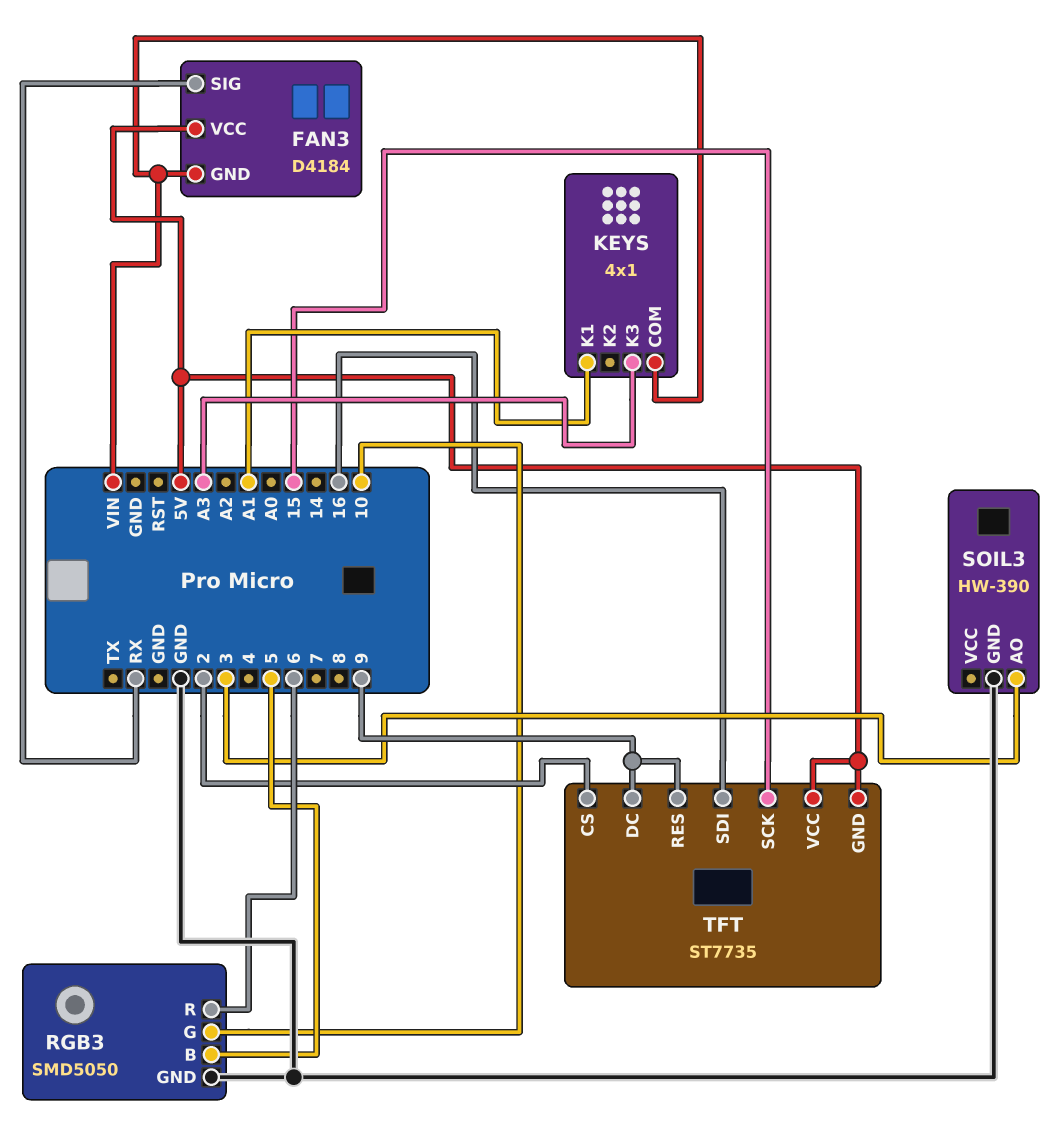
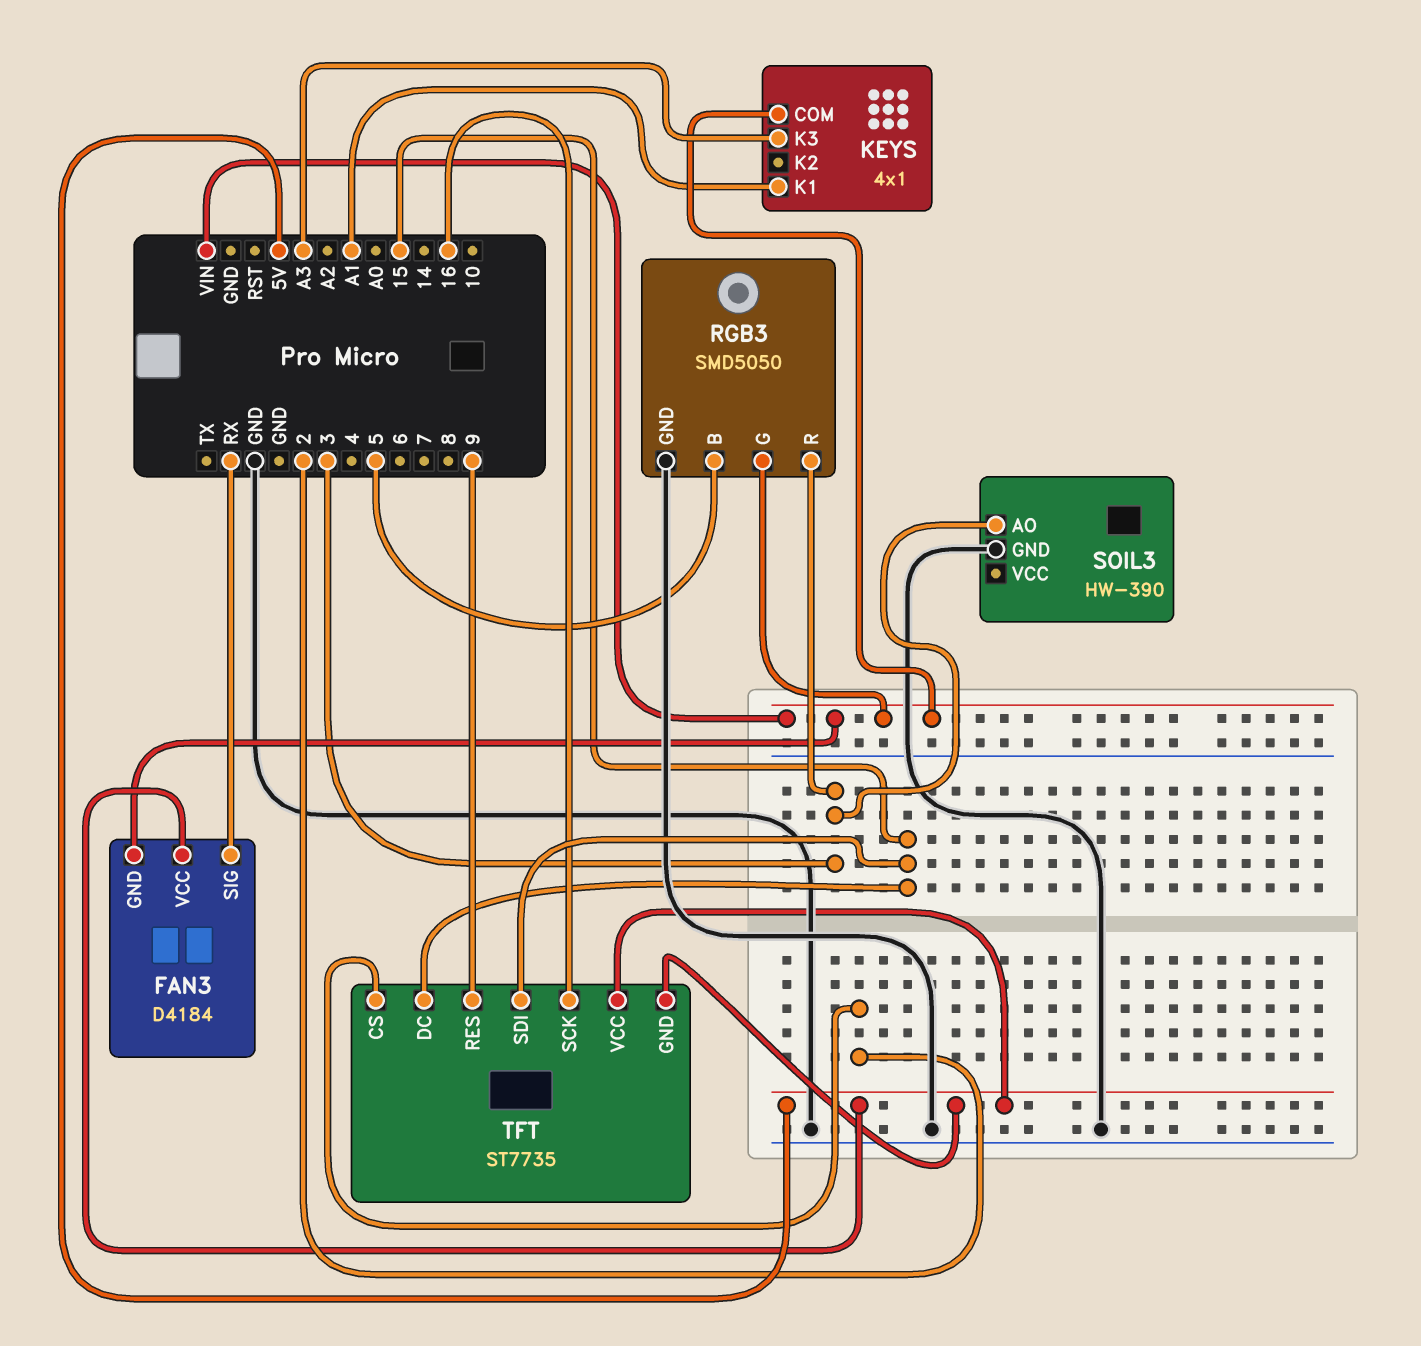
RGB3 pin G: 10 -> VIN
RGB3 pin R: 6 -> 3
TFT pin DC: 9 -> 15
TFT pin SCK: 15 -> 16
TFT pin SDI: 16 -> 15

